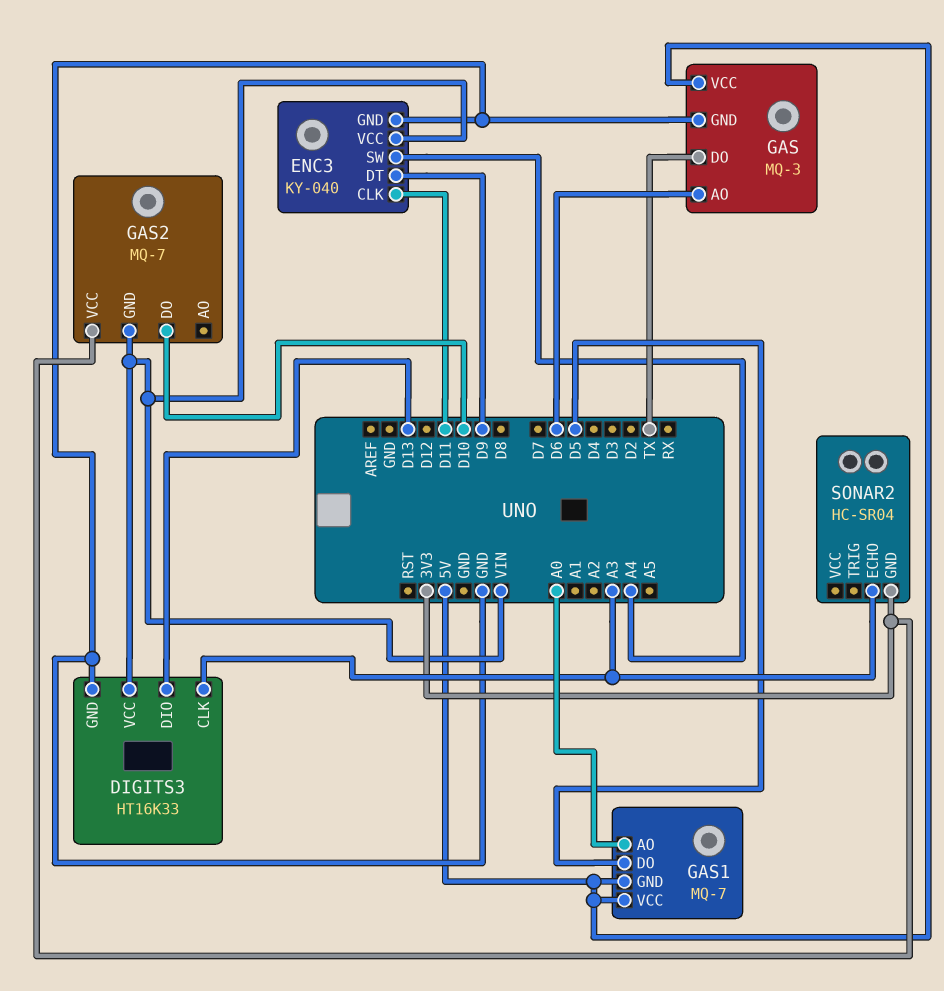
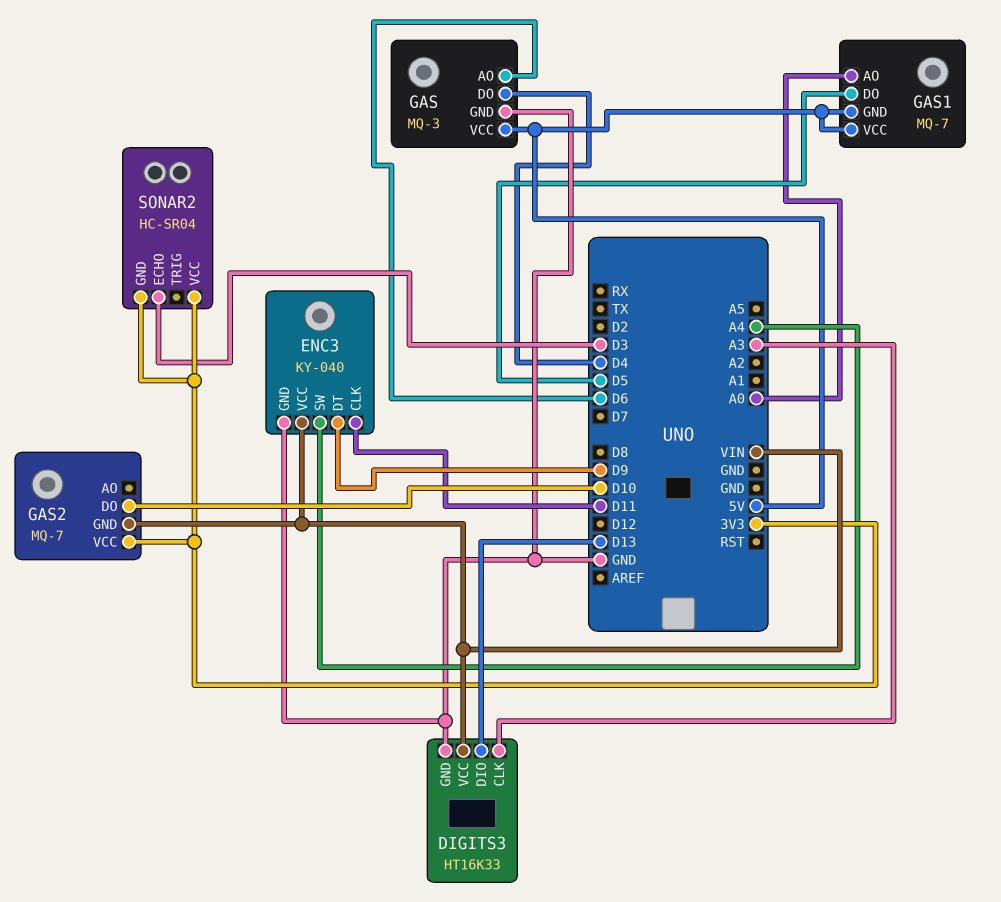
GAS pin DO: TX -> D4
SONAR2 pin ECHO: A3 -> D3
SONAR2 pin VCC: none -> 3V3

